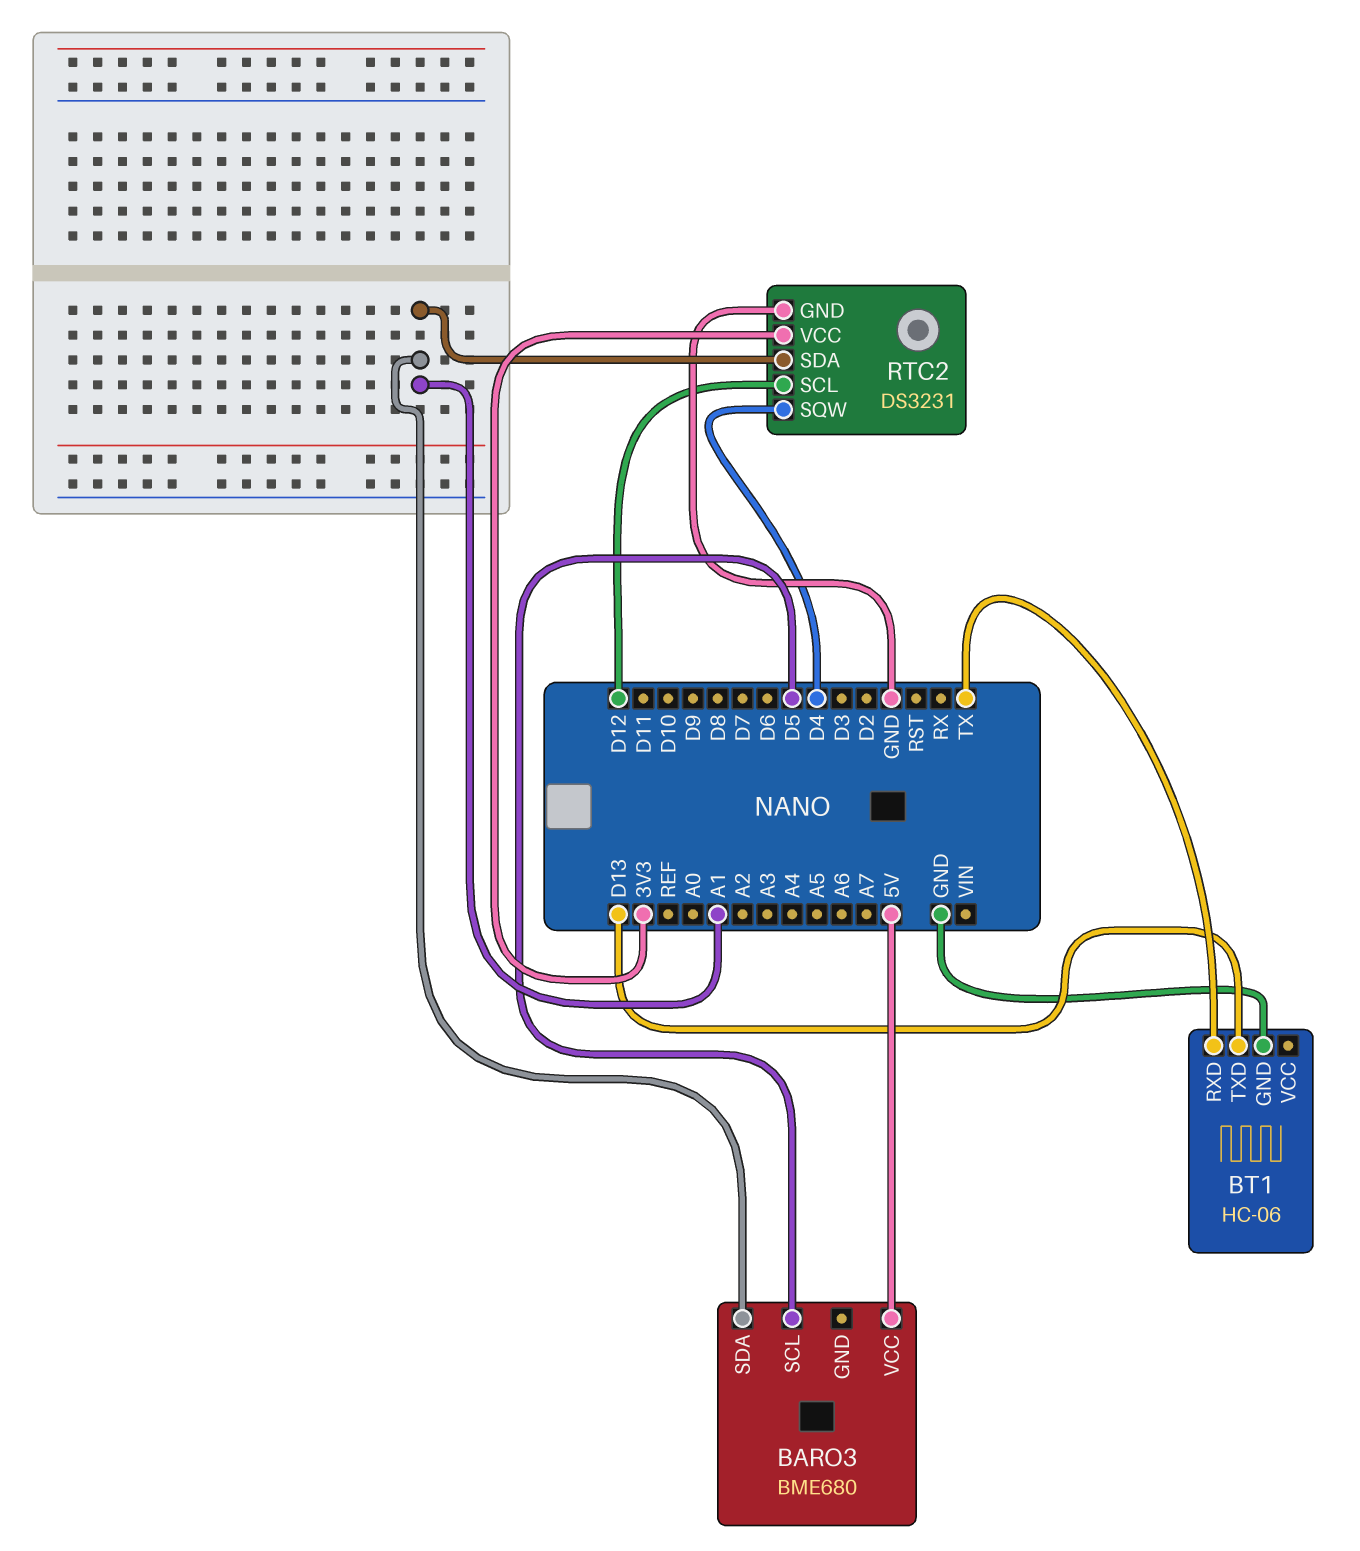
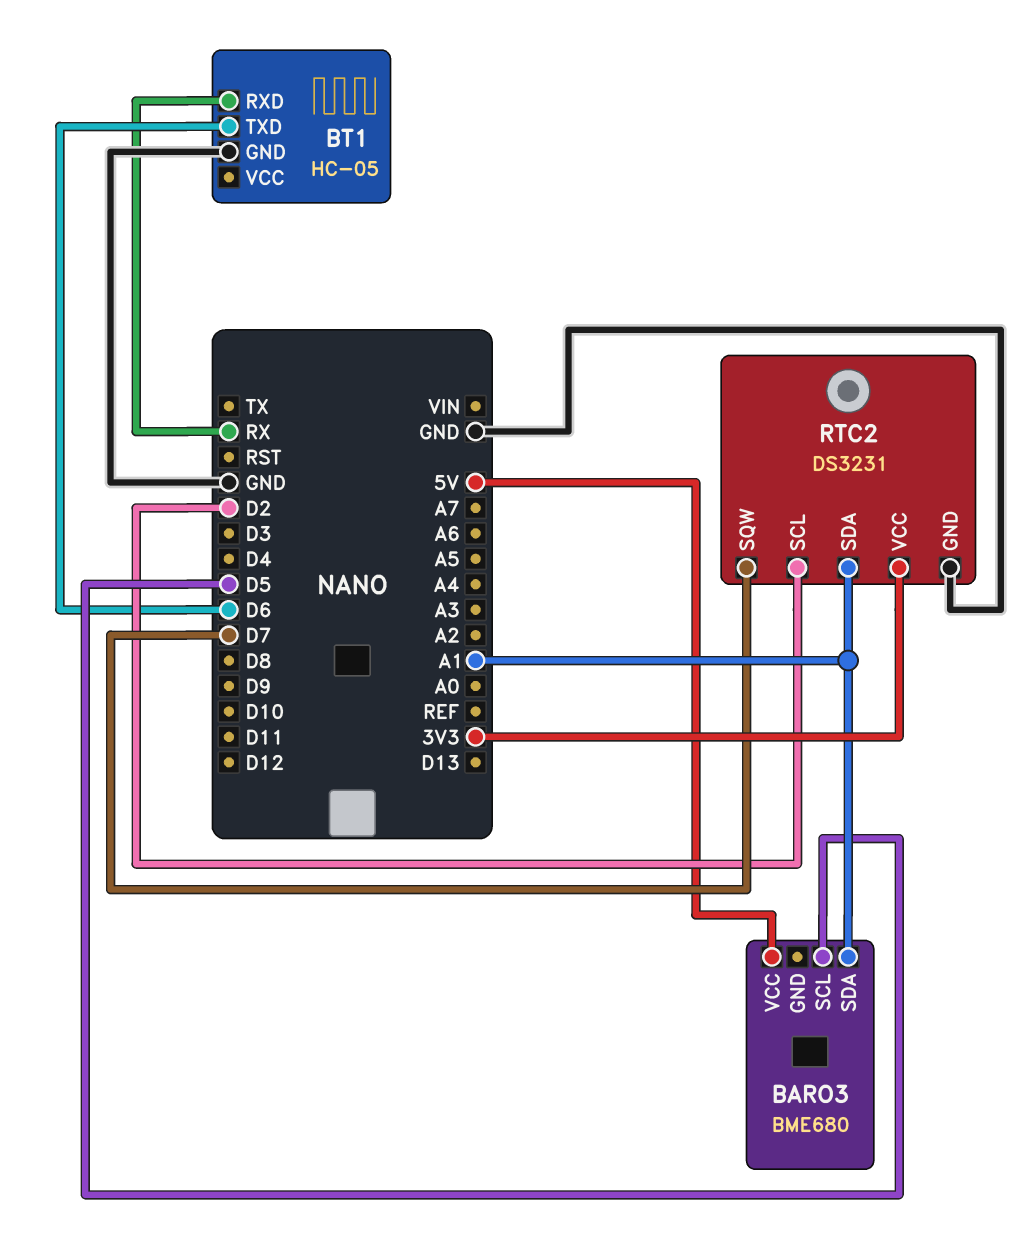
BT1: HC-06 -> HC-05
BT1 pin RXD: TX -> RX
BT1 pin TXD: D13 -> D6
RTC2 pin SCL: D12 -> D2
RTC2 pin SQW: D4 -> D7

